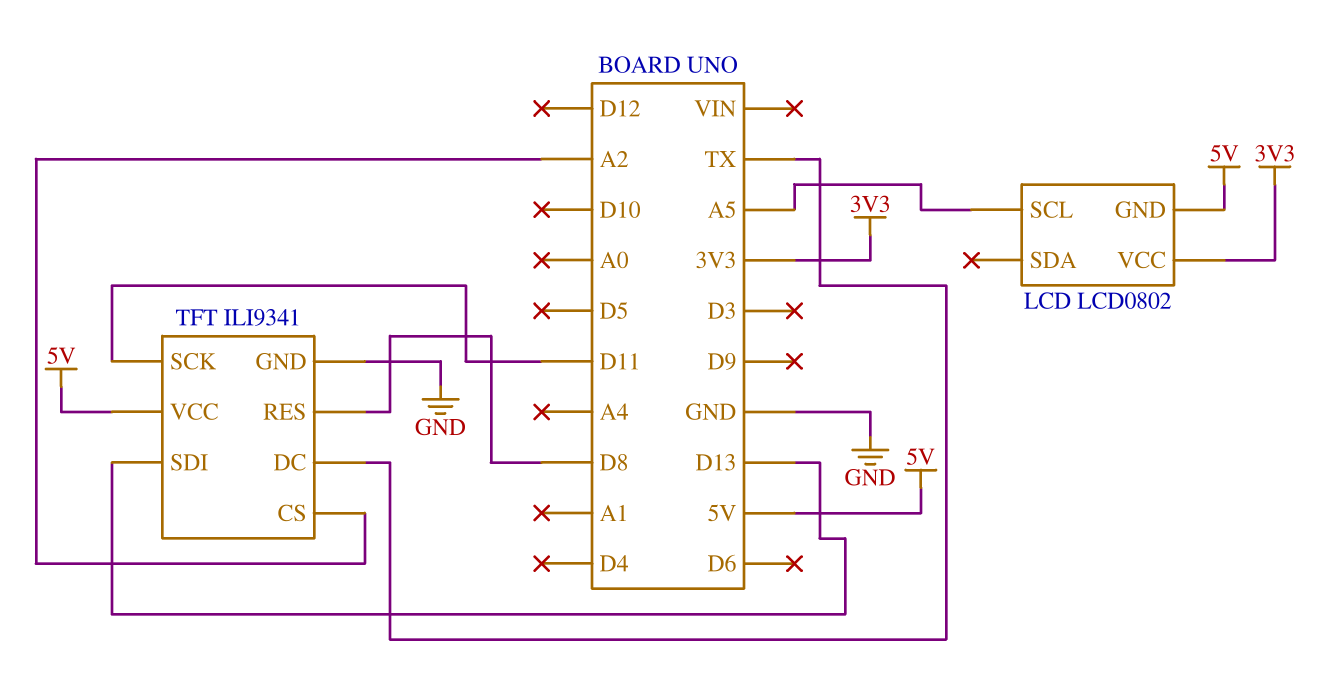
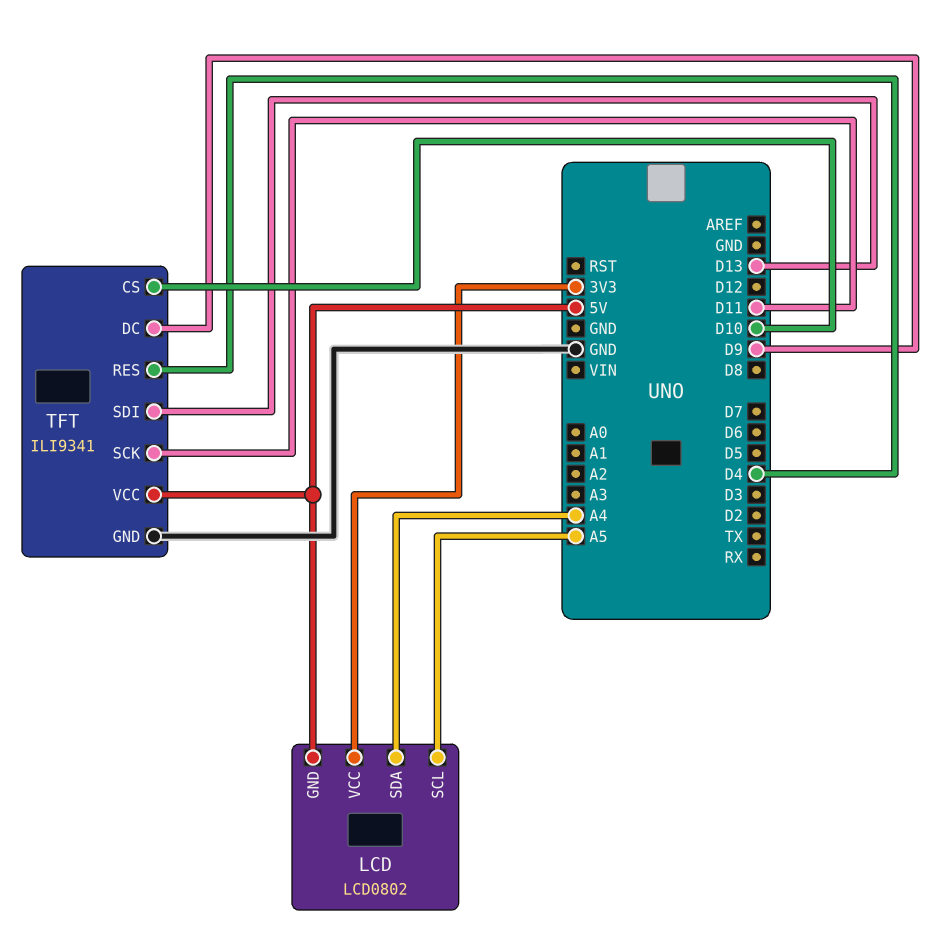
LCD pin SDA: none -> A4
TFT pin CS: A2 -> D10
TFT pin DC: TX -> D9
TFT pin RES: D8 -> D4

